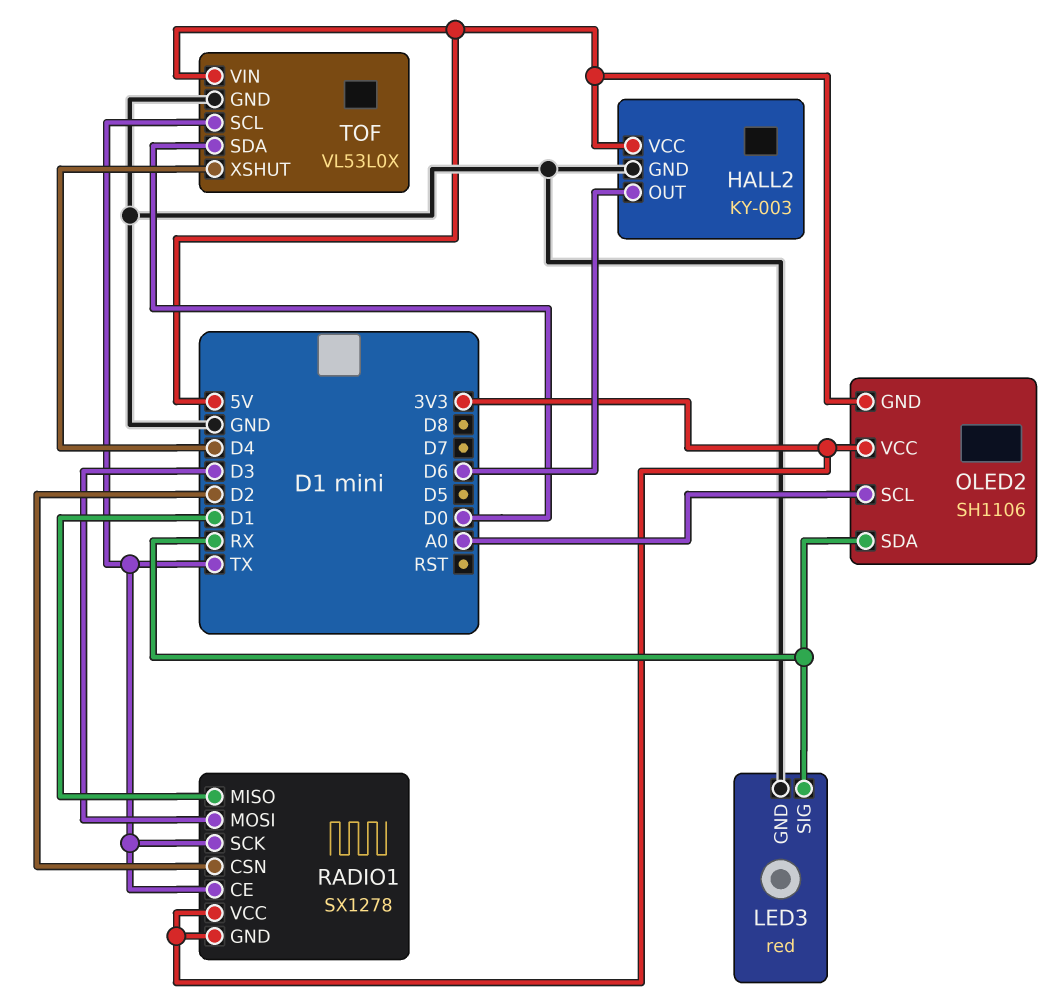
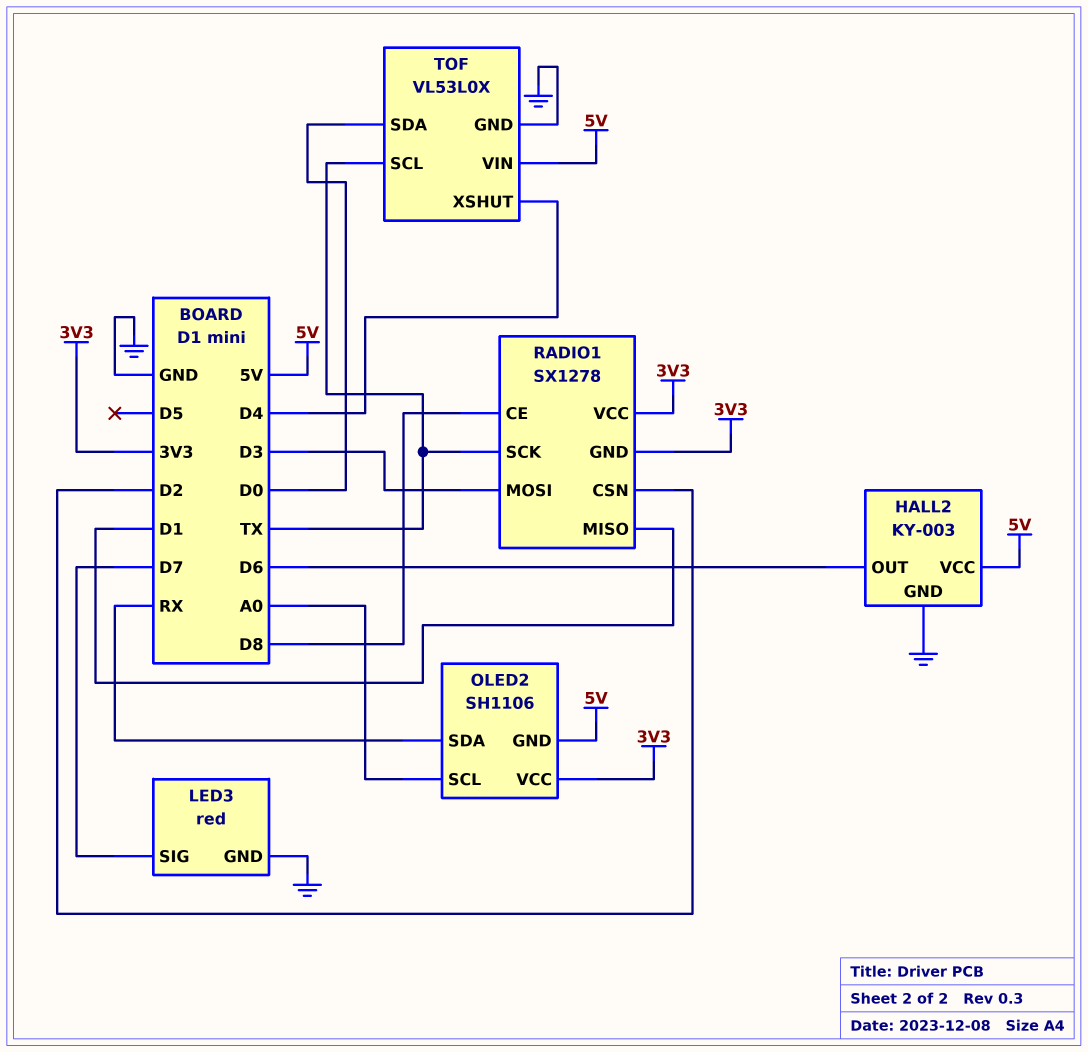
LED3 pin SIG: RX -> D7
RADIO1 pin CE: TX -> D8

